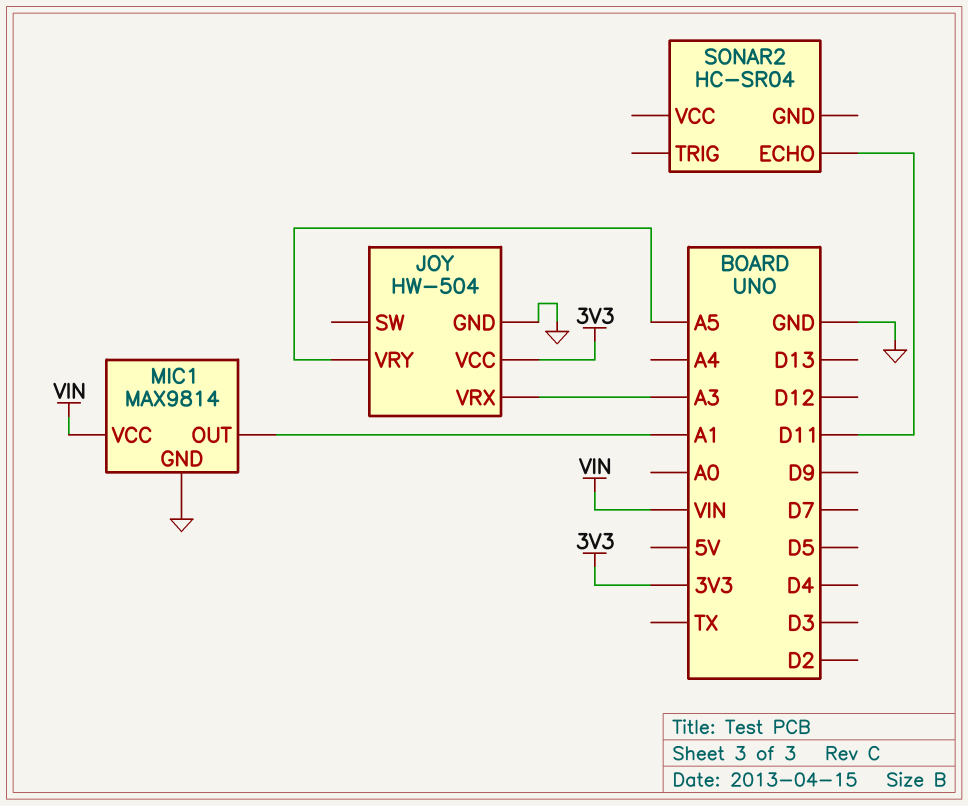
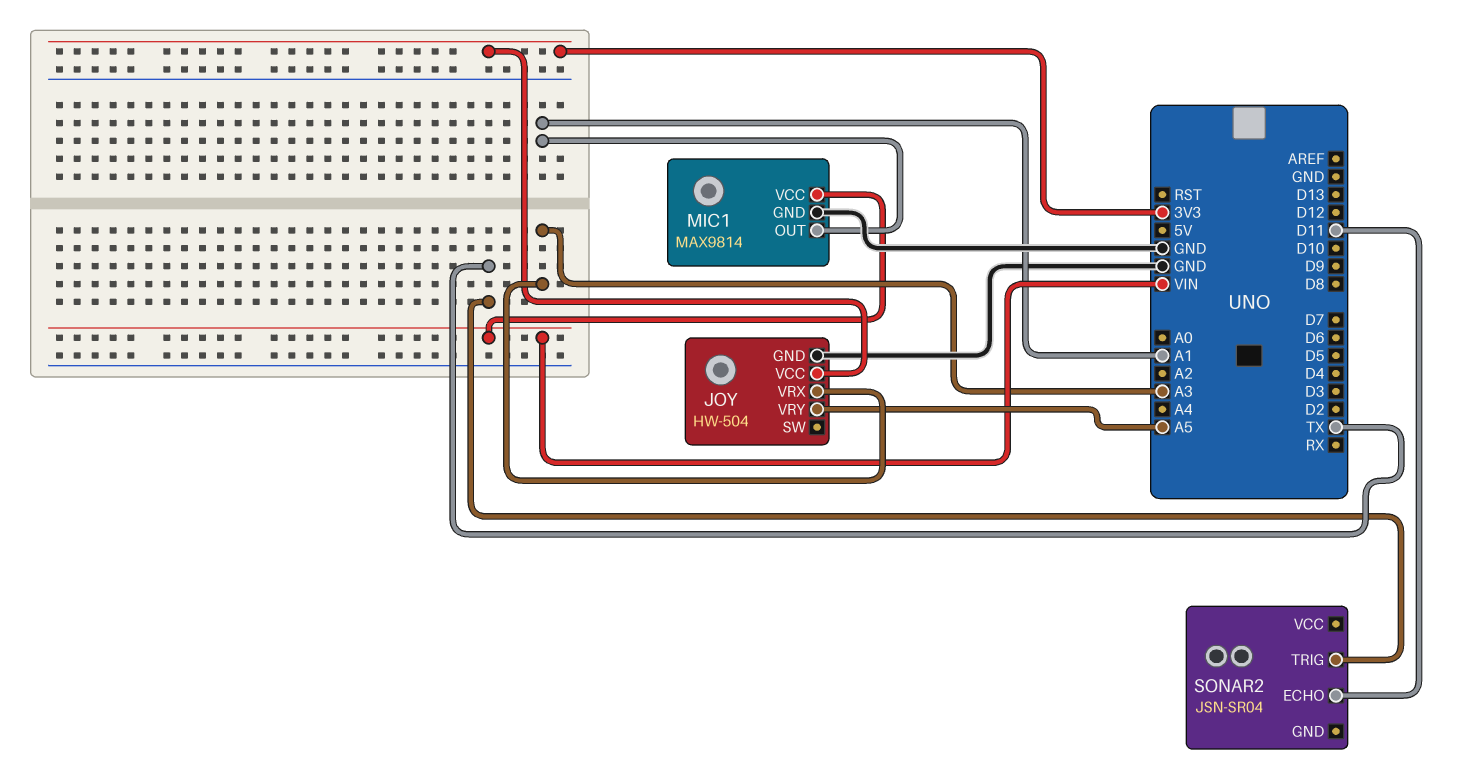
SONAR2: HC-SR04 -> JSN-SR04
SONAR2 pin TRIG: none -> TX

